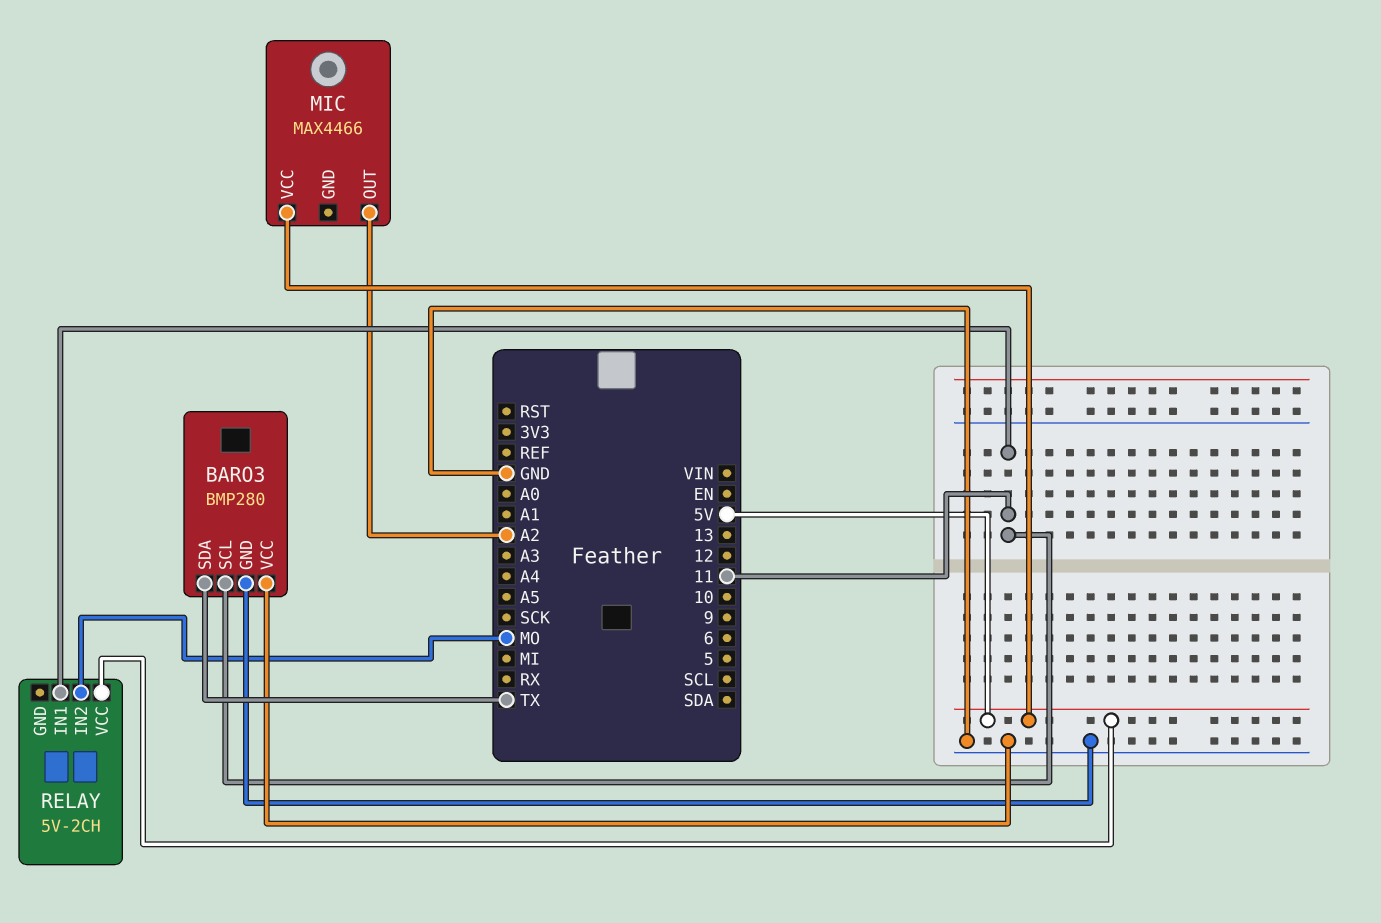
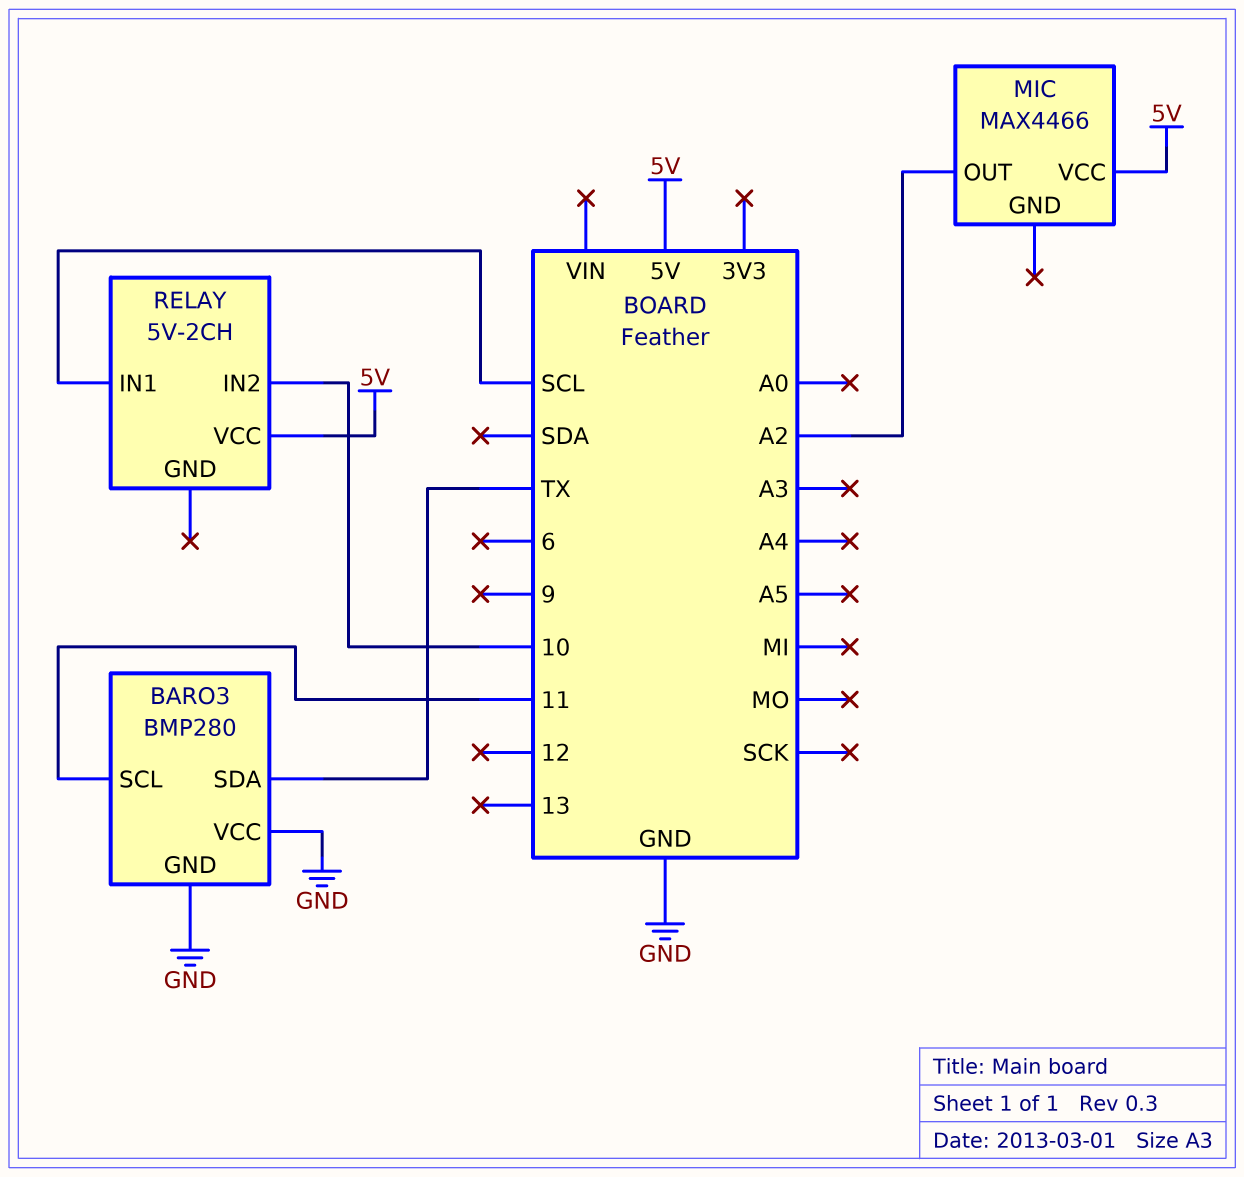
RELAY pin IN1: 11 -> SCL
RELAY pin IN2: MO -> 10

